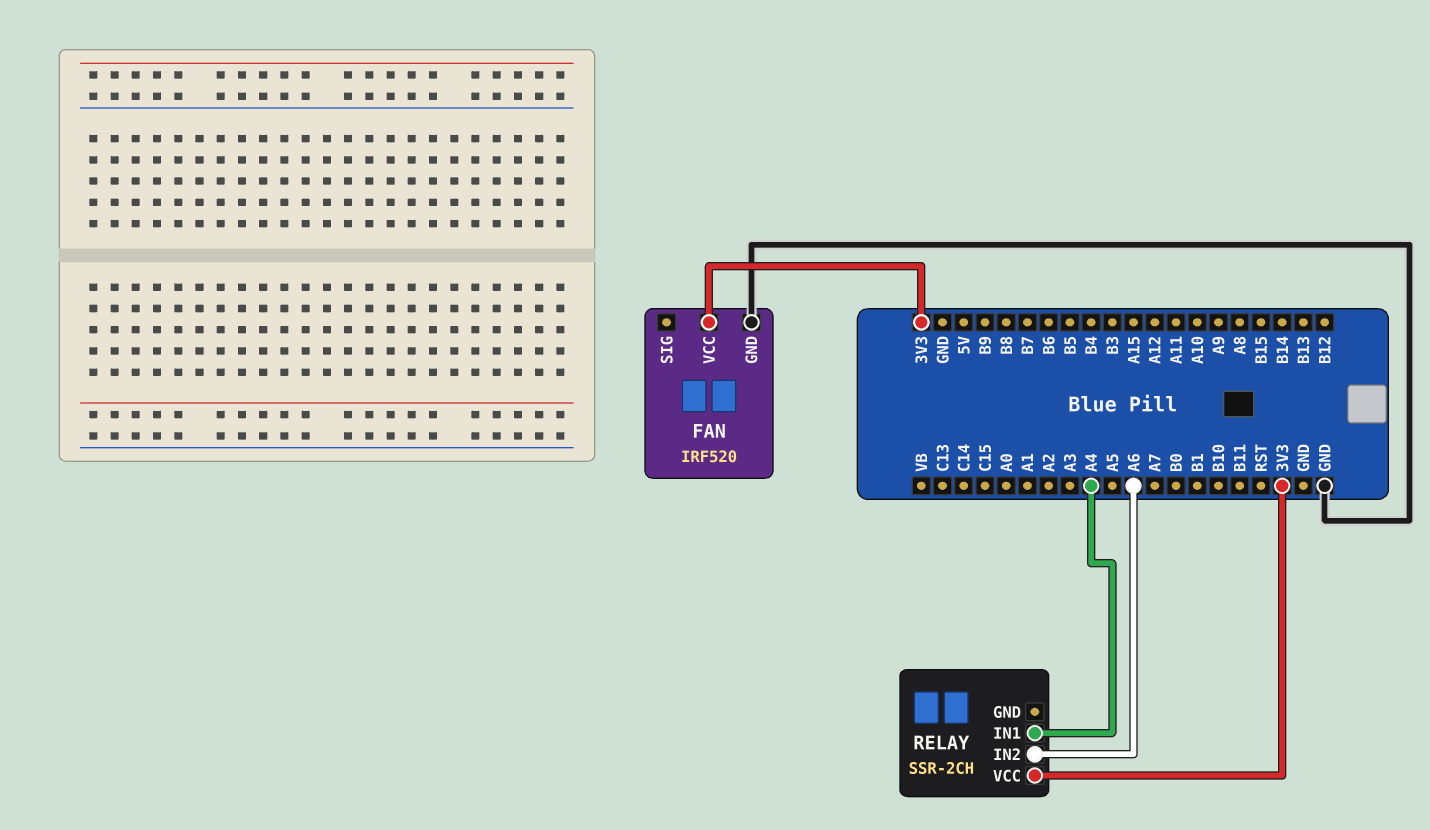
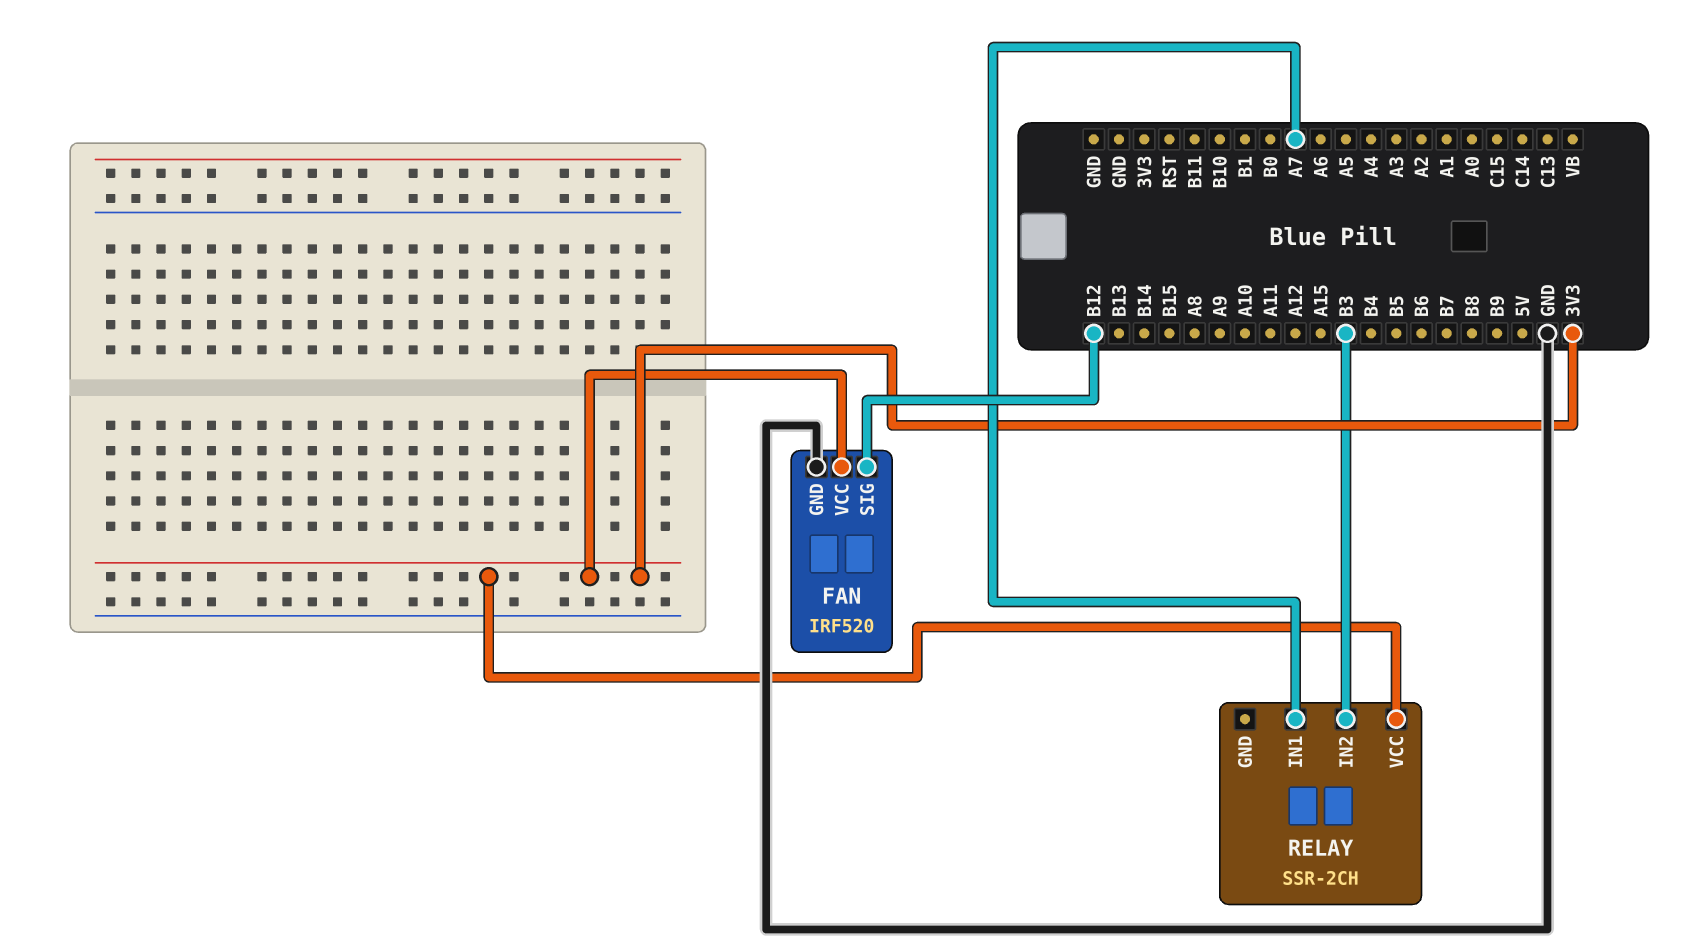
FAN pin SIG: none -> B12
RELAY pin IN1: A4 -> A7
RELAY pin IN2: A6 -> B3

